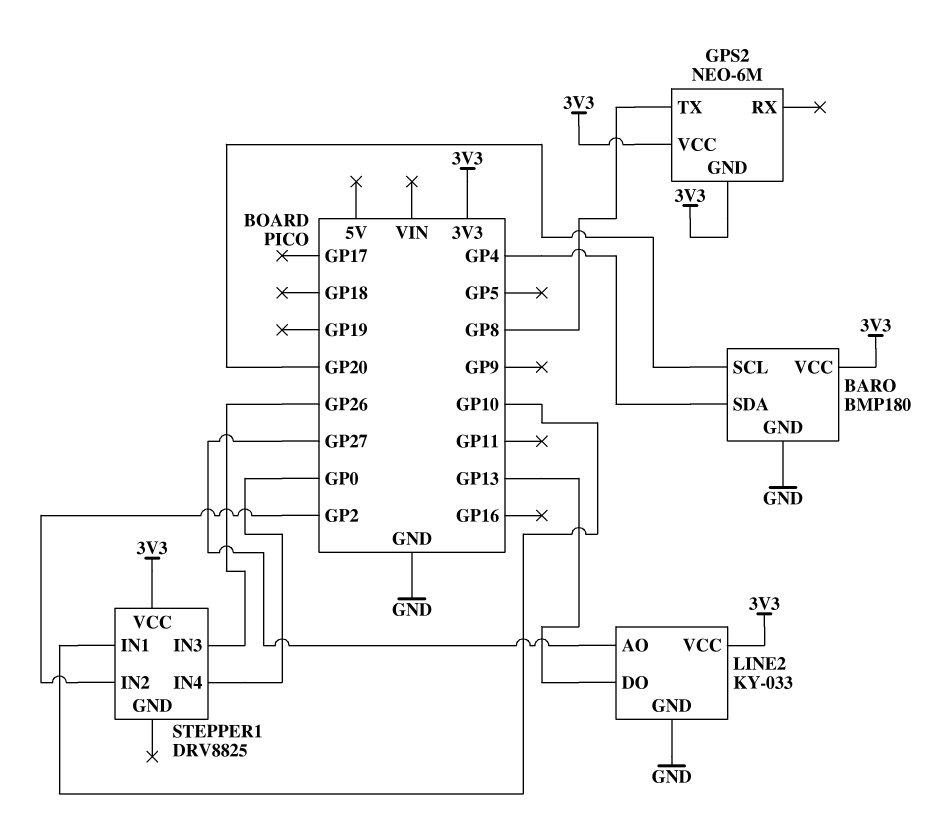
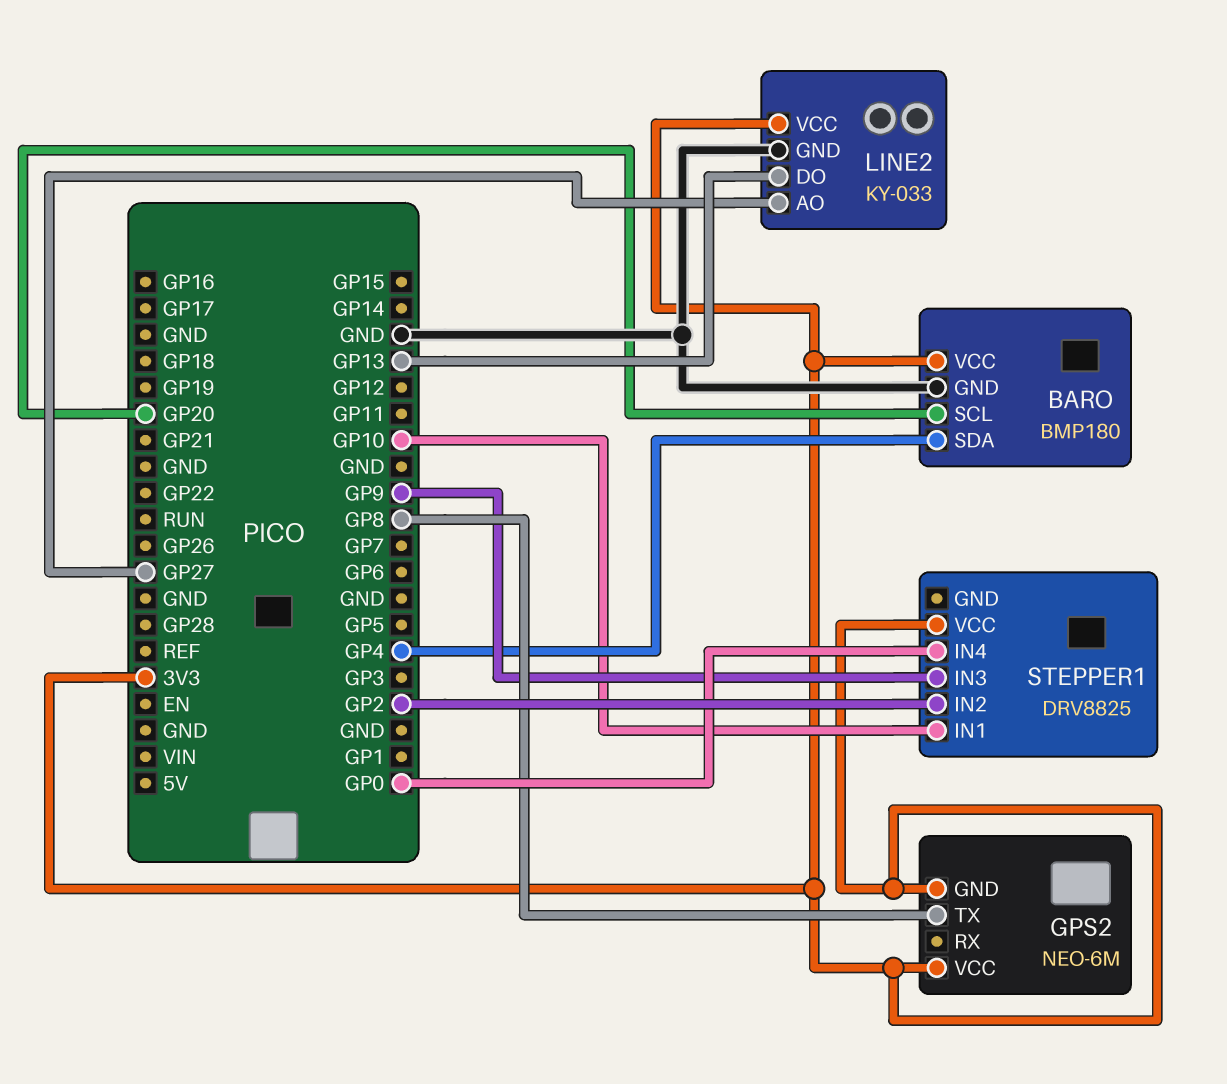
STEPPER1 pin IN3: GP26 -> GP9

